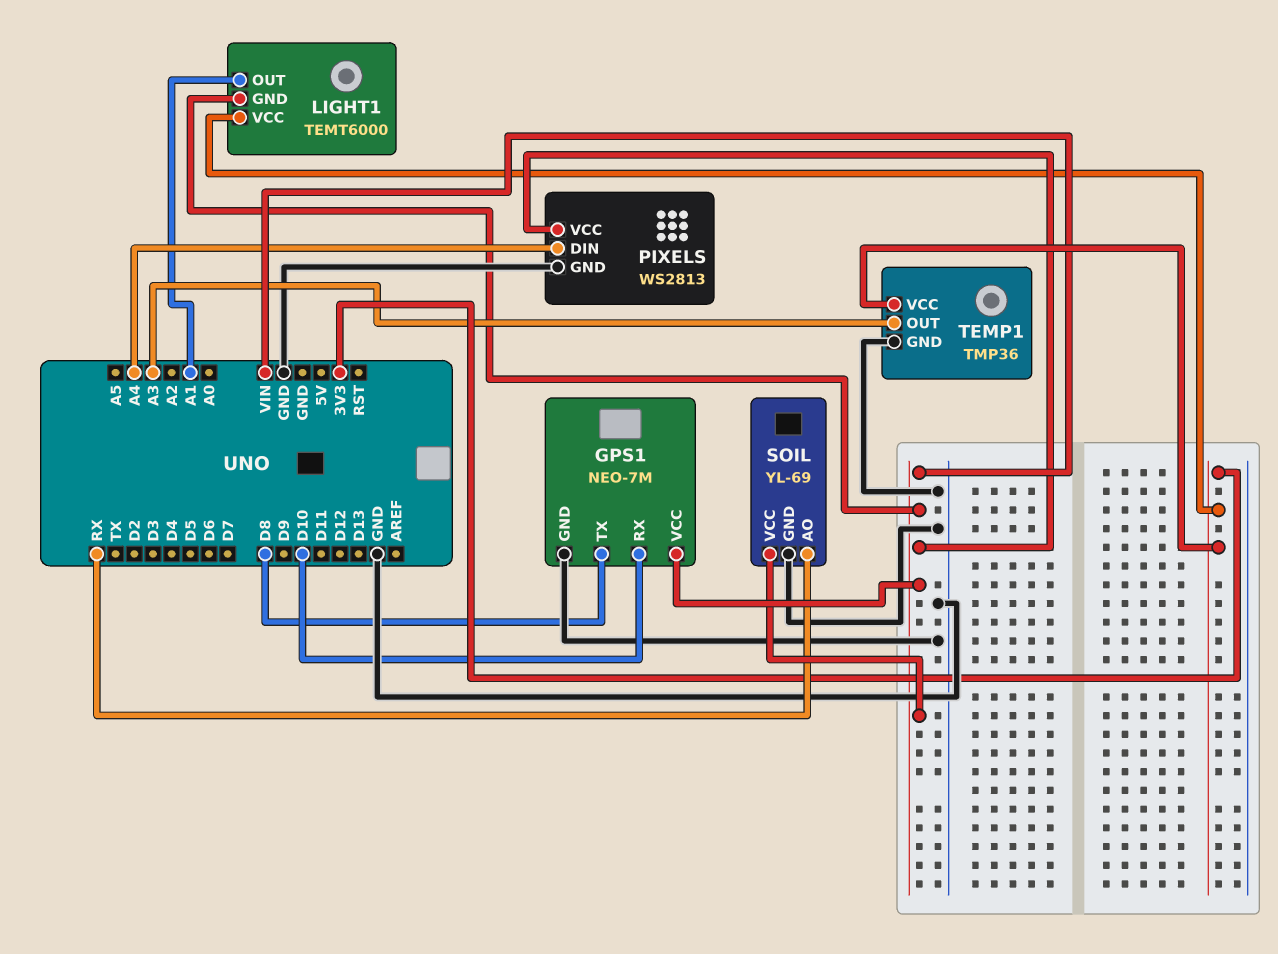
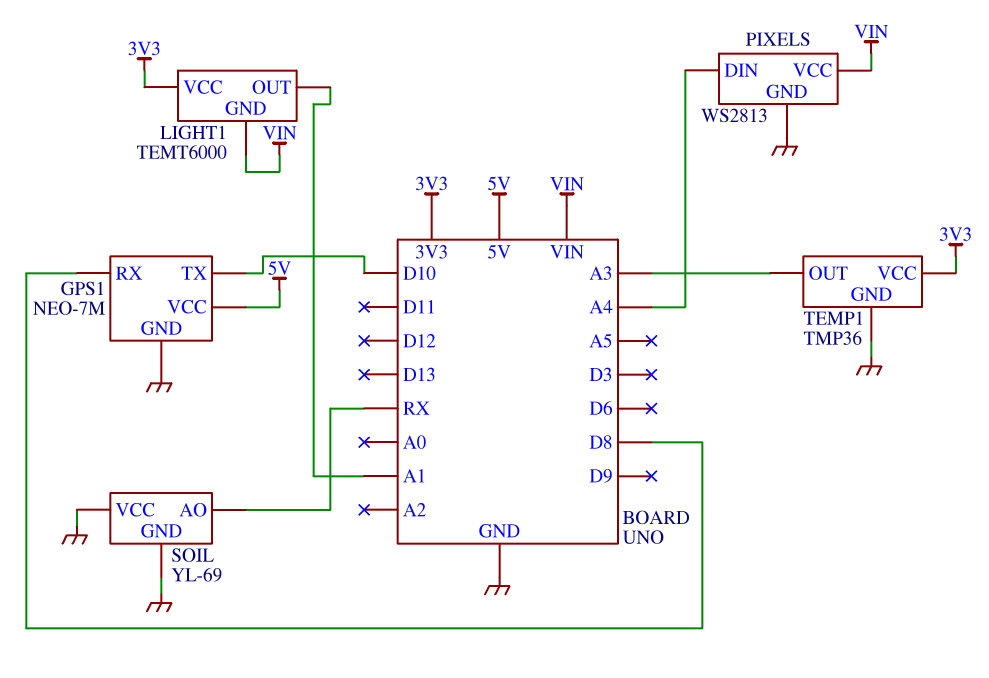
GPS1 pin RX: D10 -> D8
GPS1 pin TX: D8 -> D10
GPS1 pin VCC: VIN -> 5V
SOIL pin VCC: VIN -> GND

